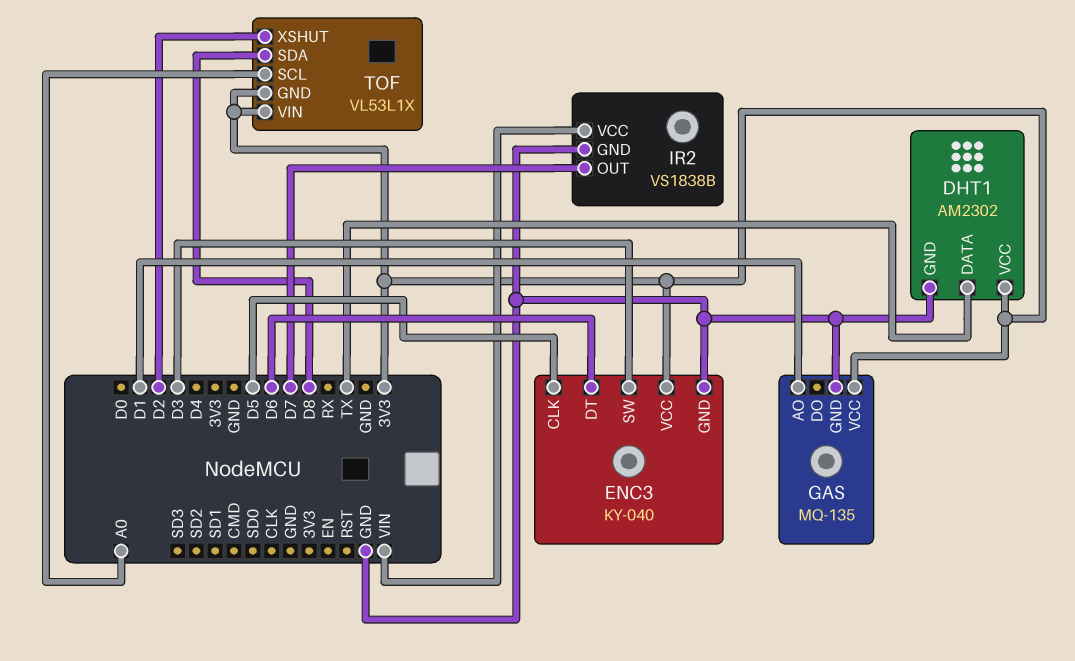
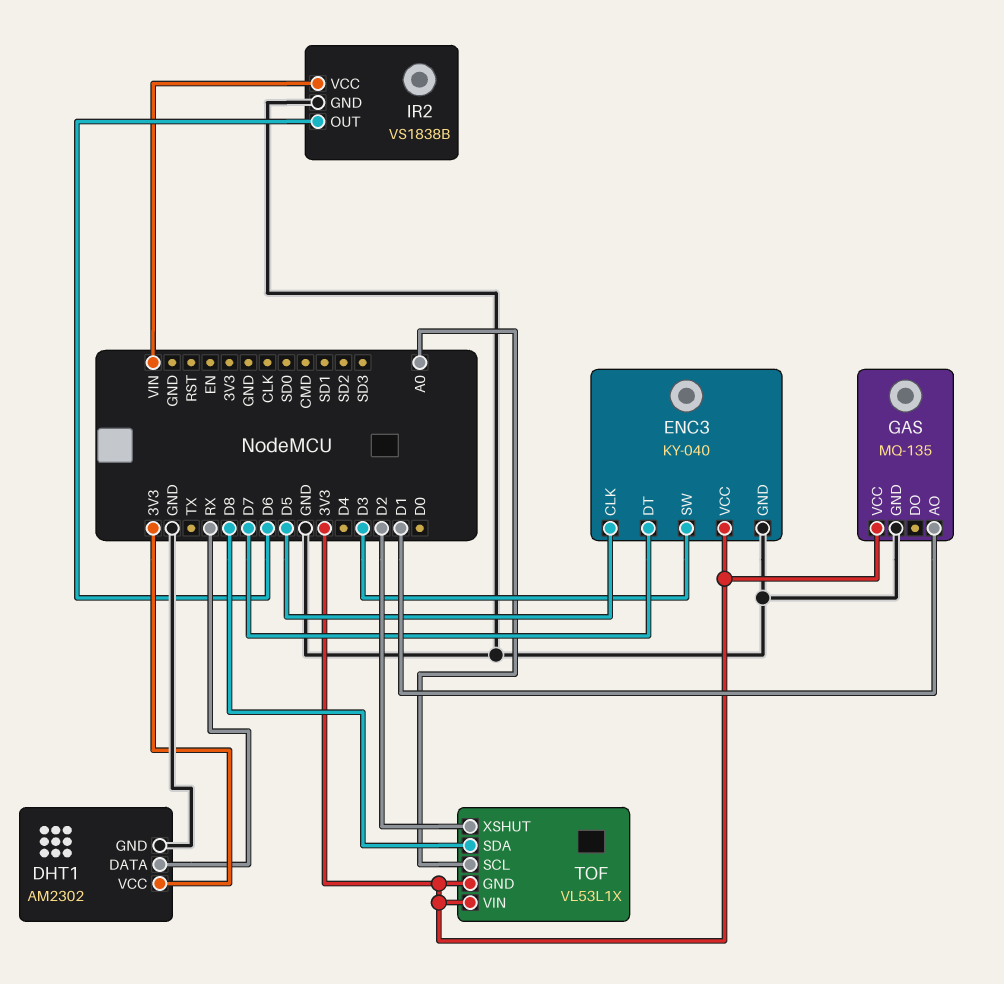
DHT1 pin DATA: TX -> RX
ENC3 pin DT: D6 -> D7
IR2 pin OUT: D7 -> D6

